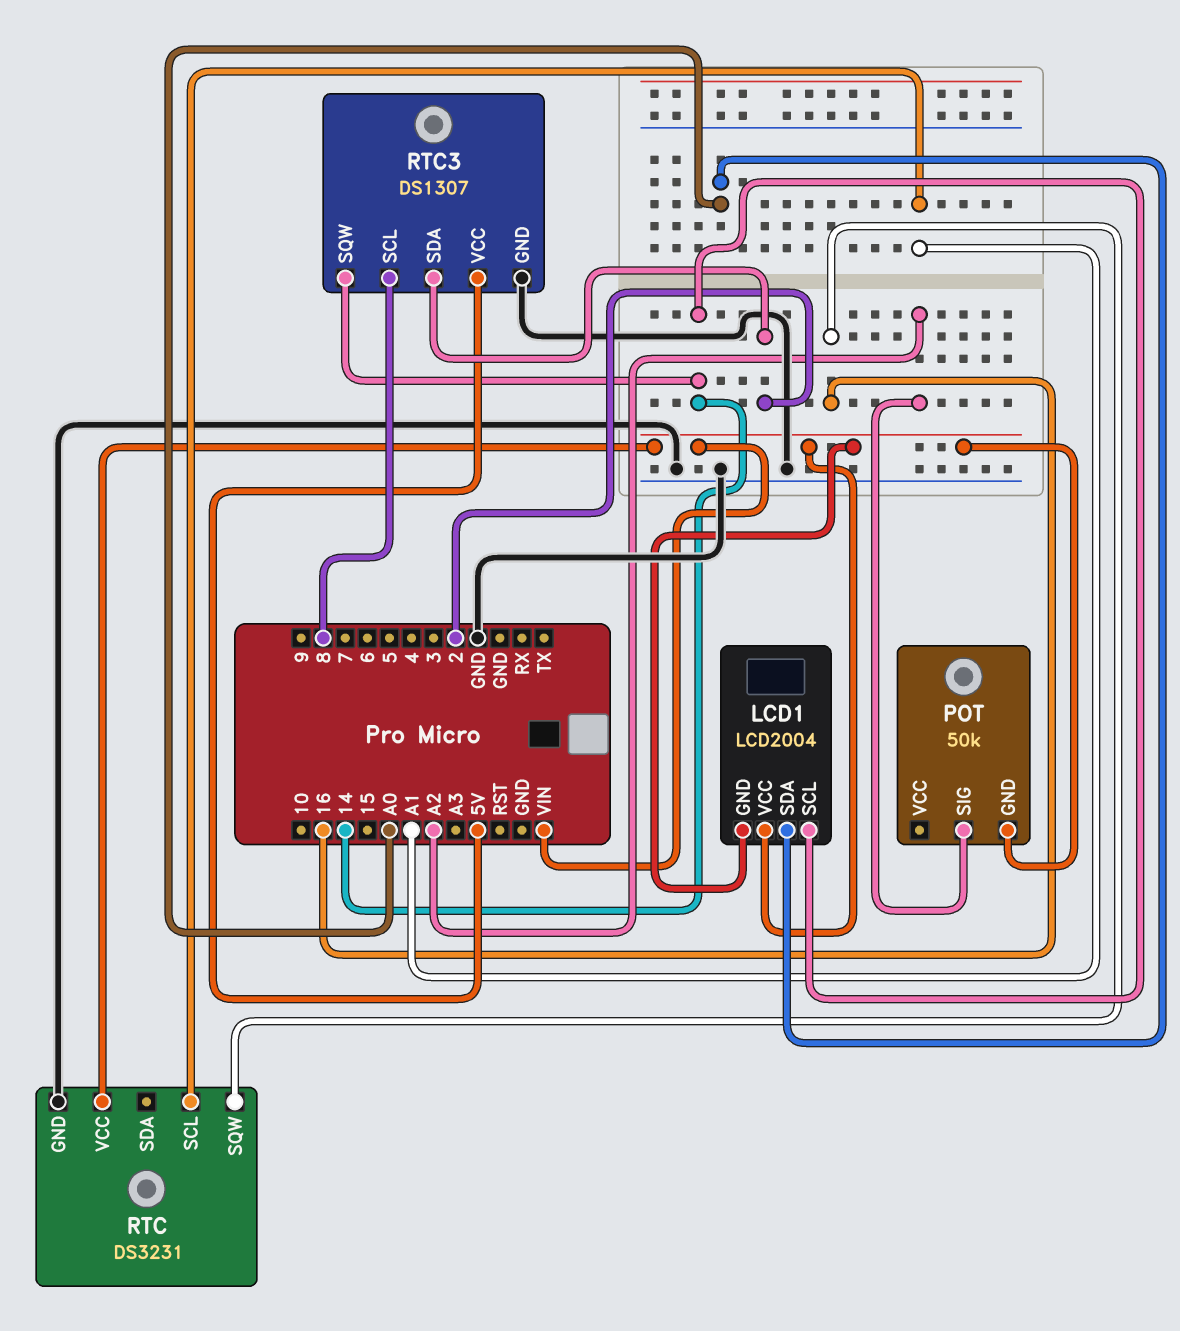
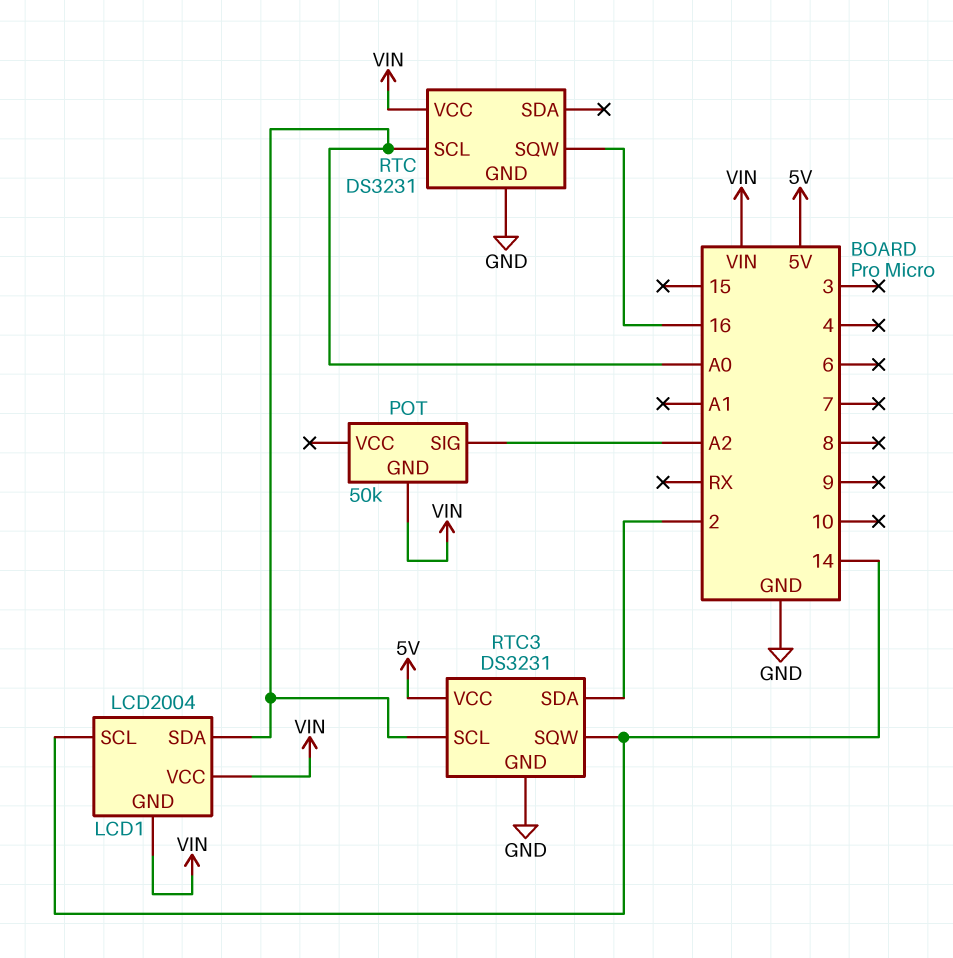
RTC pin SCL: A1 -> A0
RTC3: DS1307 -> DS3231
RTC3 pin SCL: 8 -> A0

